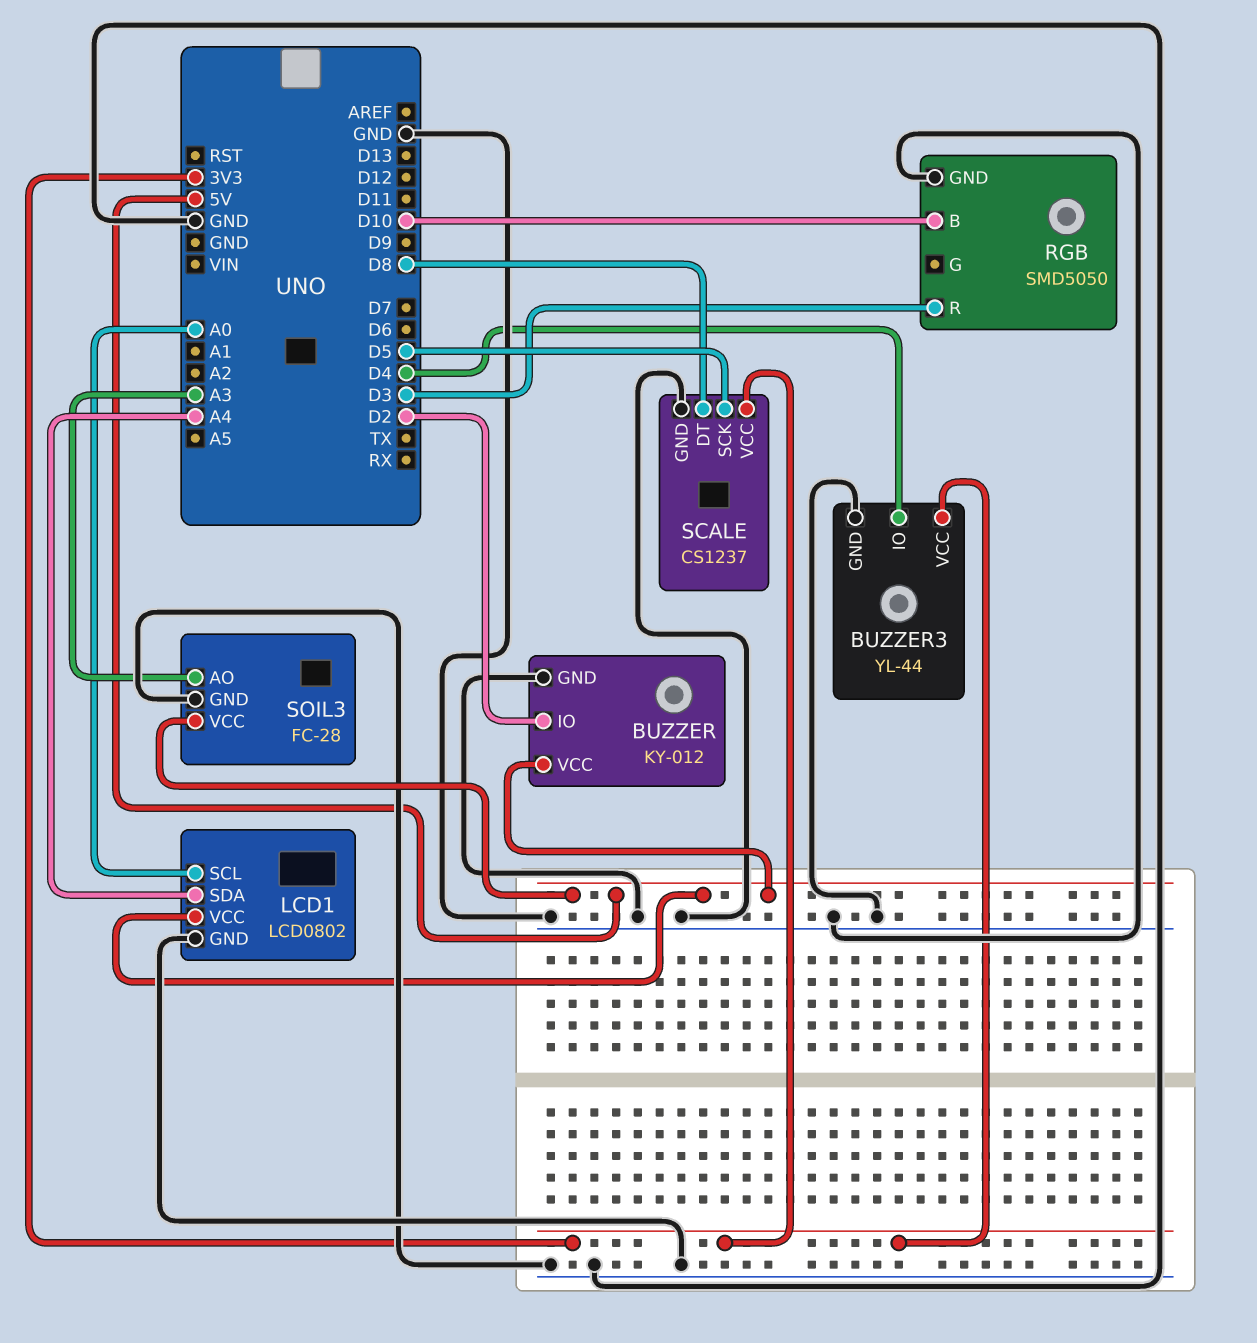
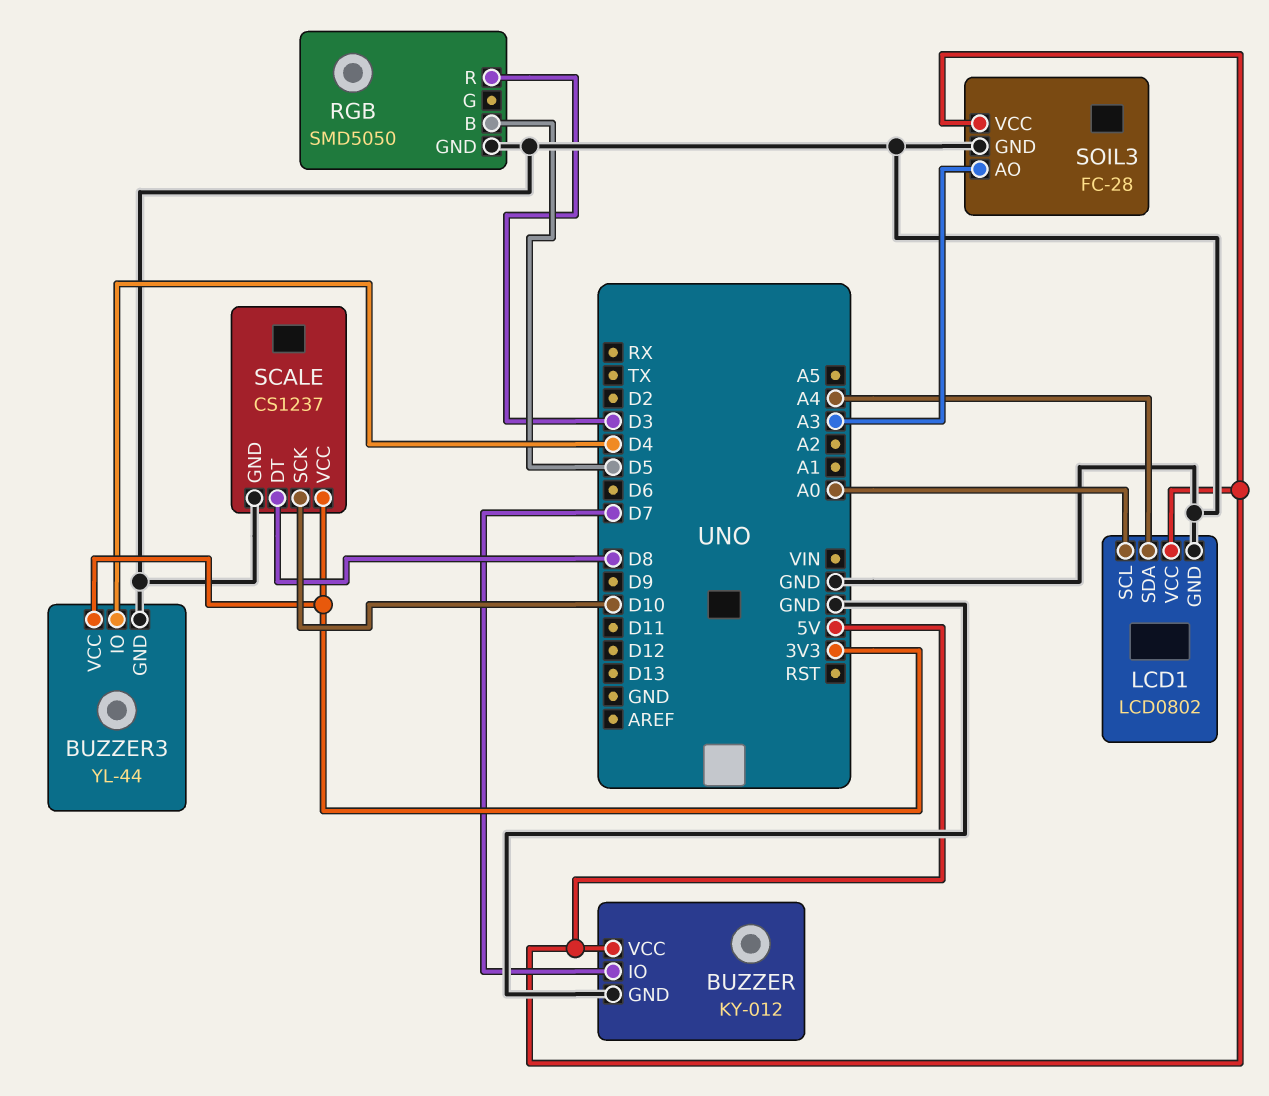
BUZZER pin IO: D2 -> D7
RGB pin B: D10 -> D5
SCALE pin SCK: D5 -> D10

